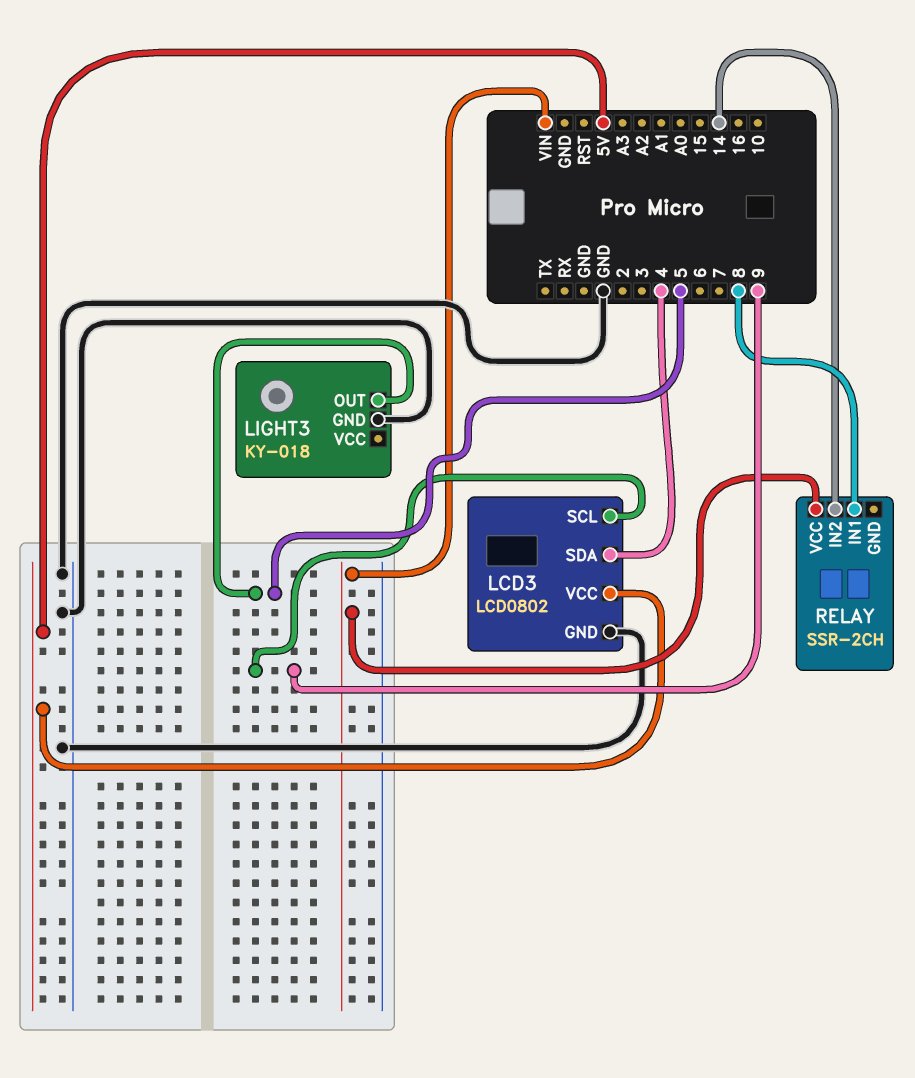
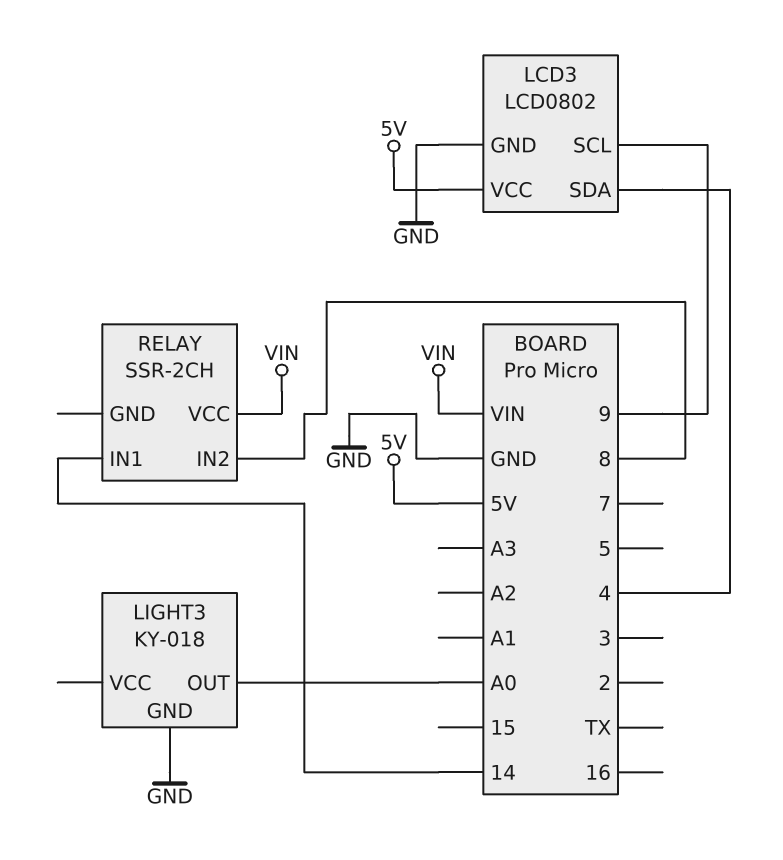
LIGHT3 pin OUT: 5 -> A0
RELAY pin IN1: 8 -> 14
RELAY pin IN2: 14 -> 8

